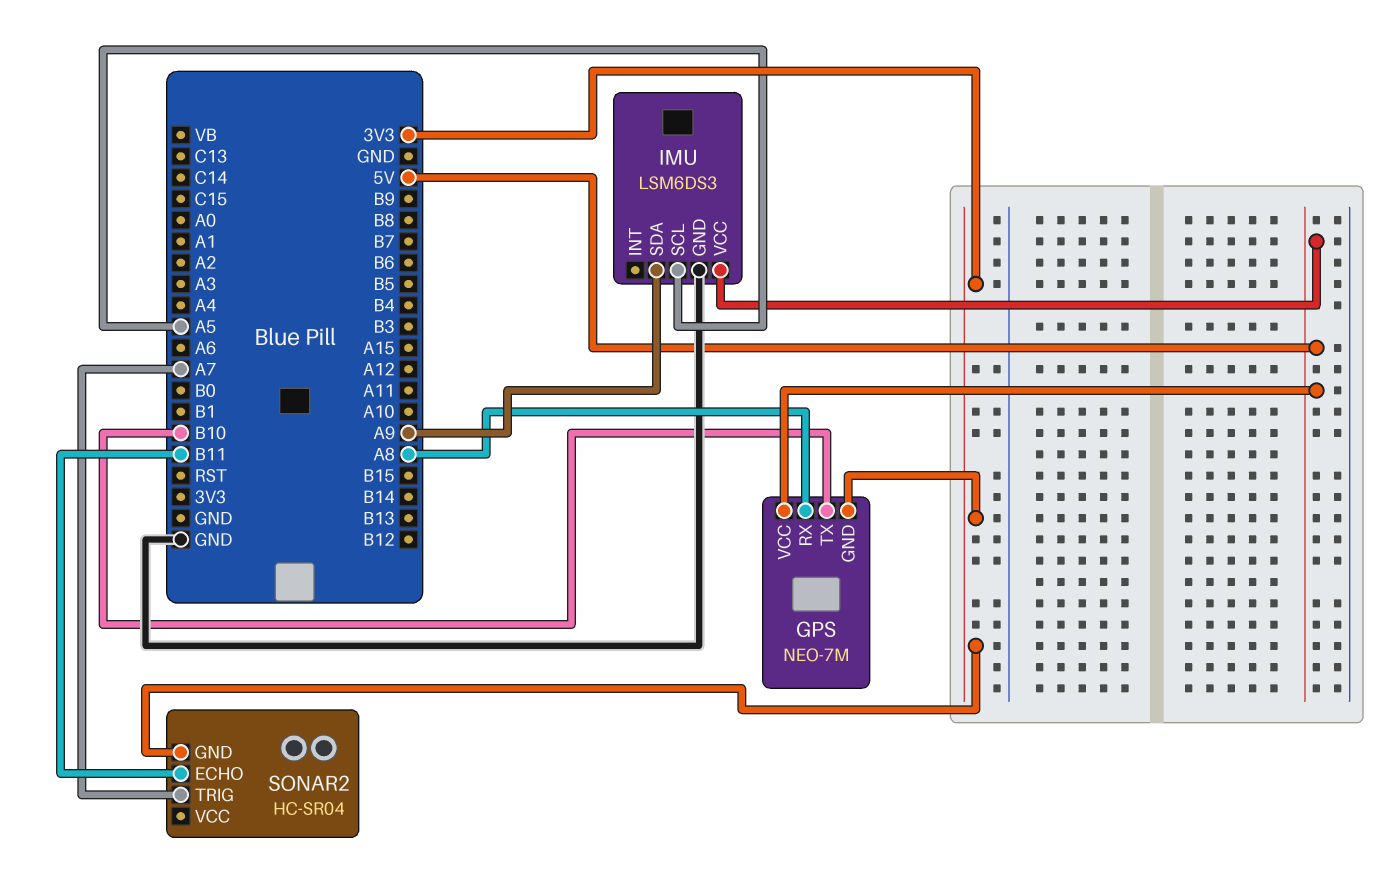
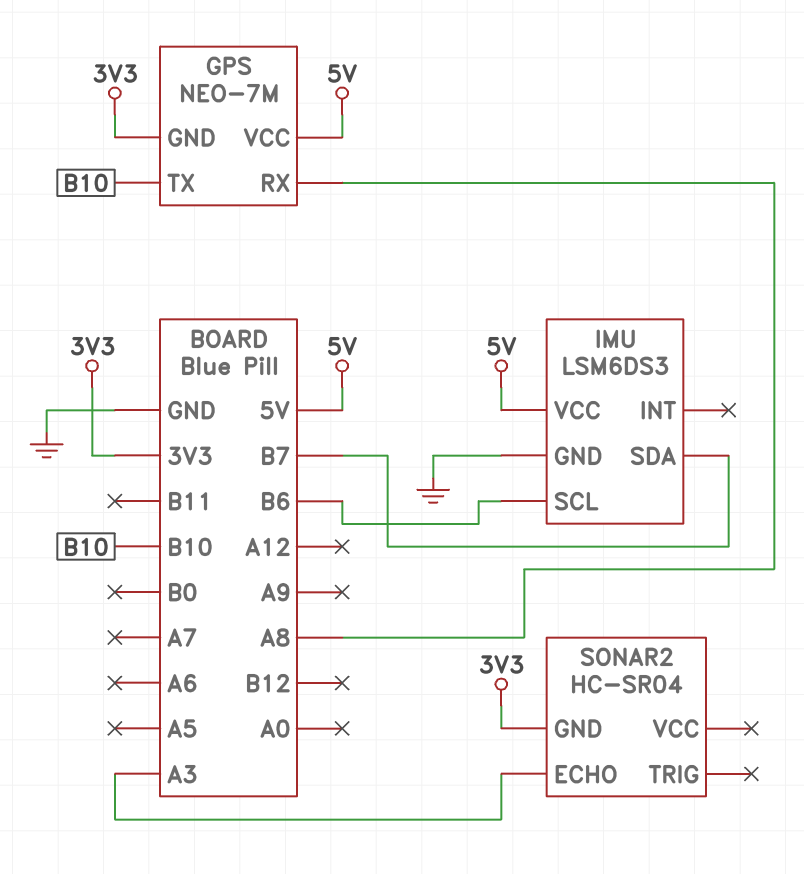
IMU pin SCL: A5 -> B6
IMU pin SDA: A9 -> B7
SONAR2 pin ECHO: B11 -> A3
SONAR2 pin TRIG: A7 -> none

